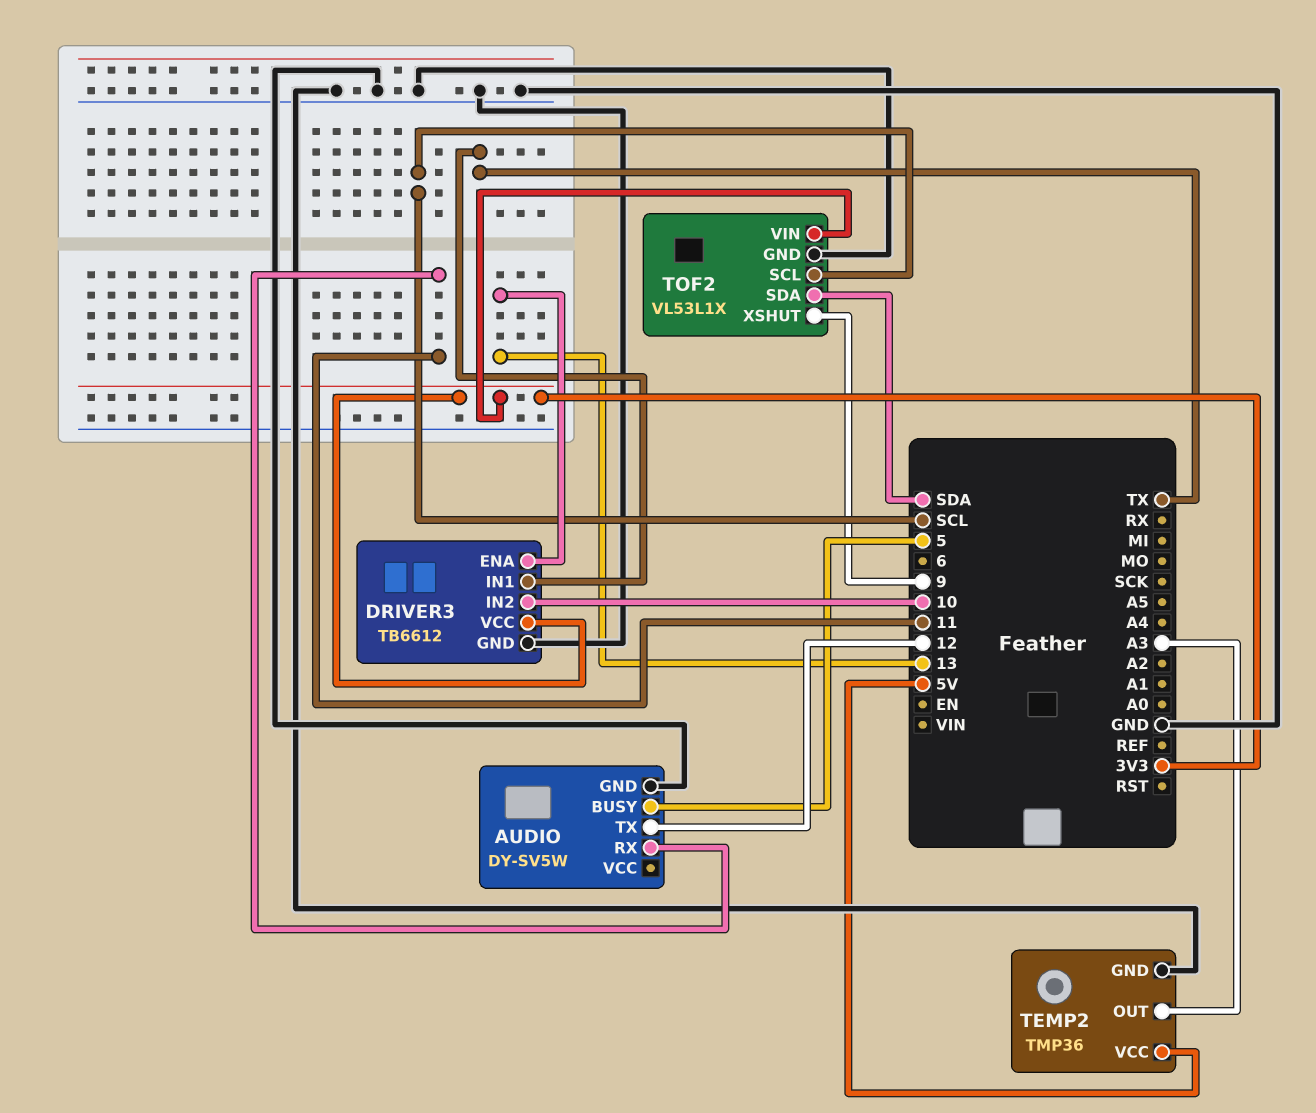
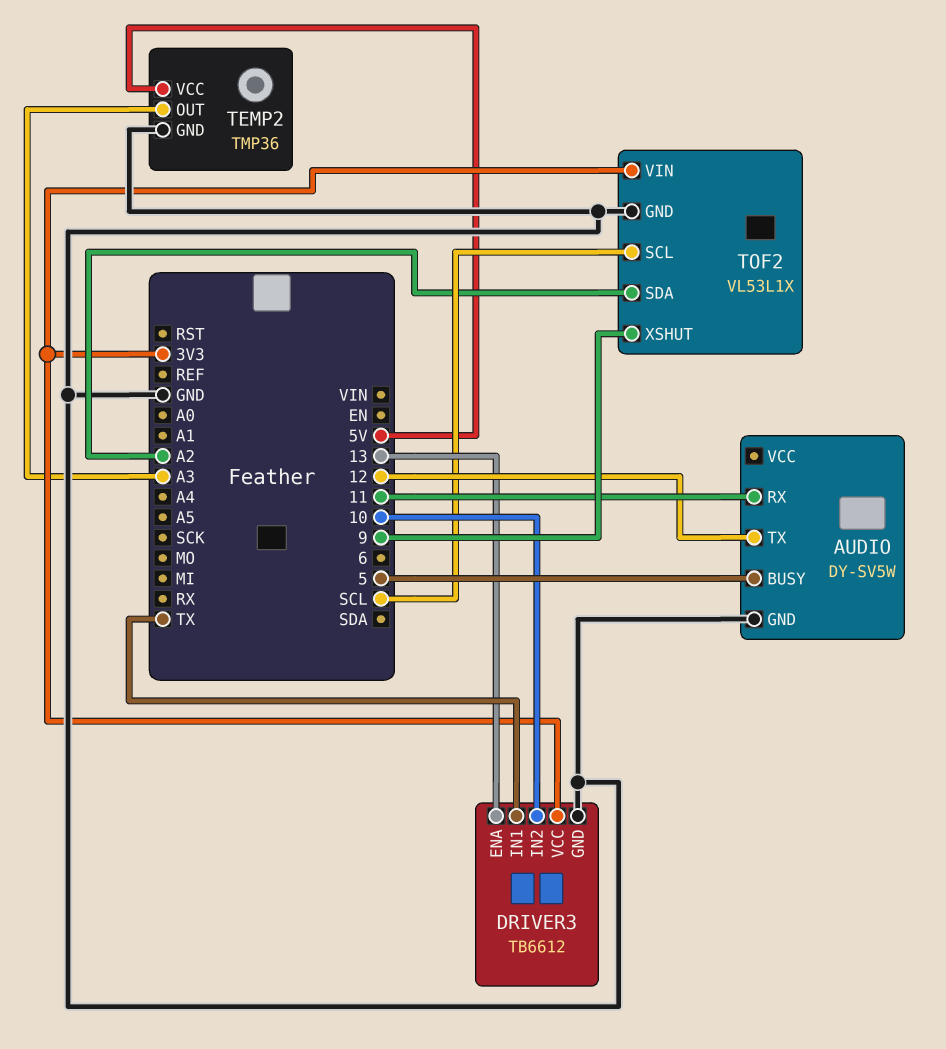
TOF2 pin SDA: SDA -> A2

